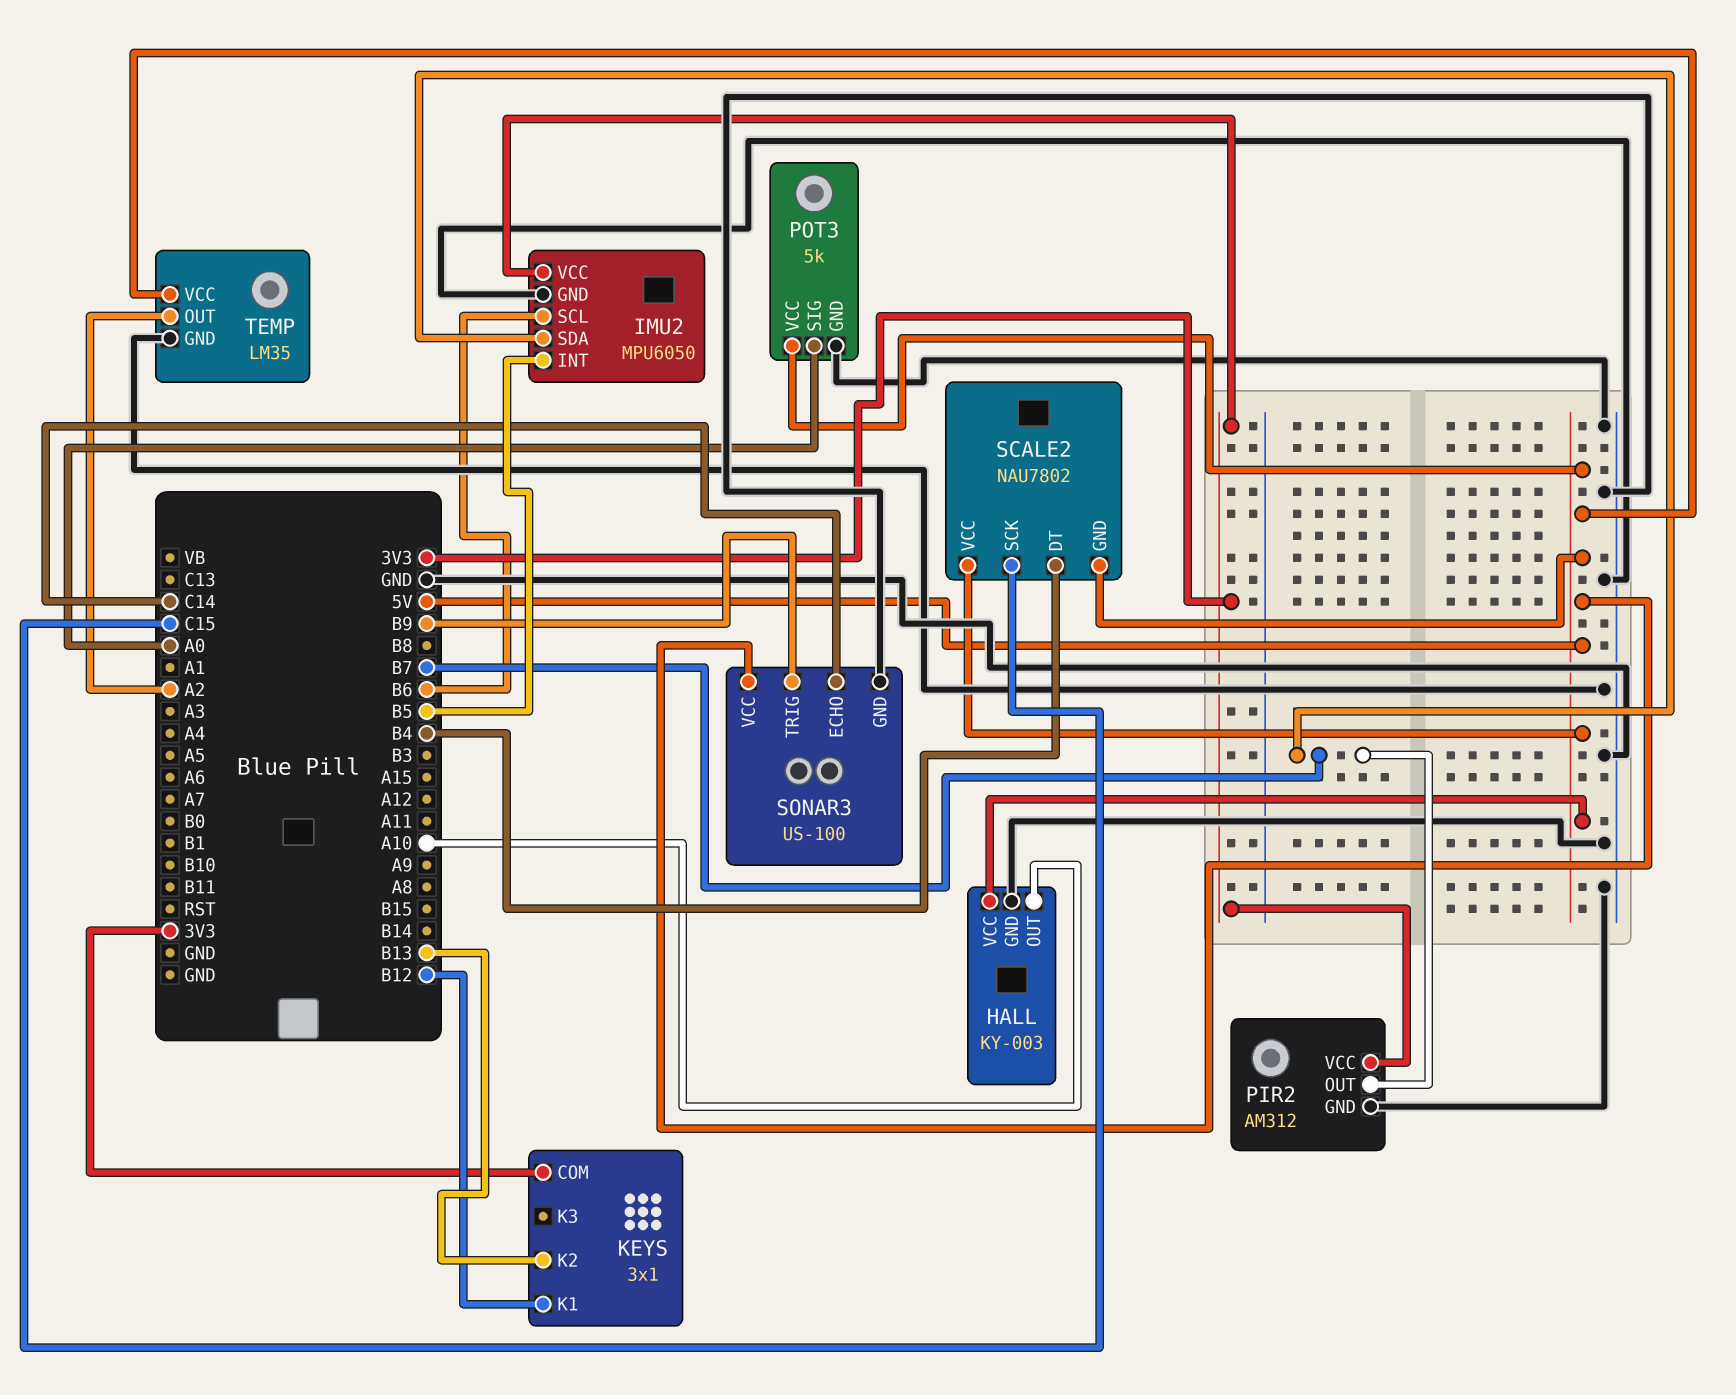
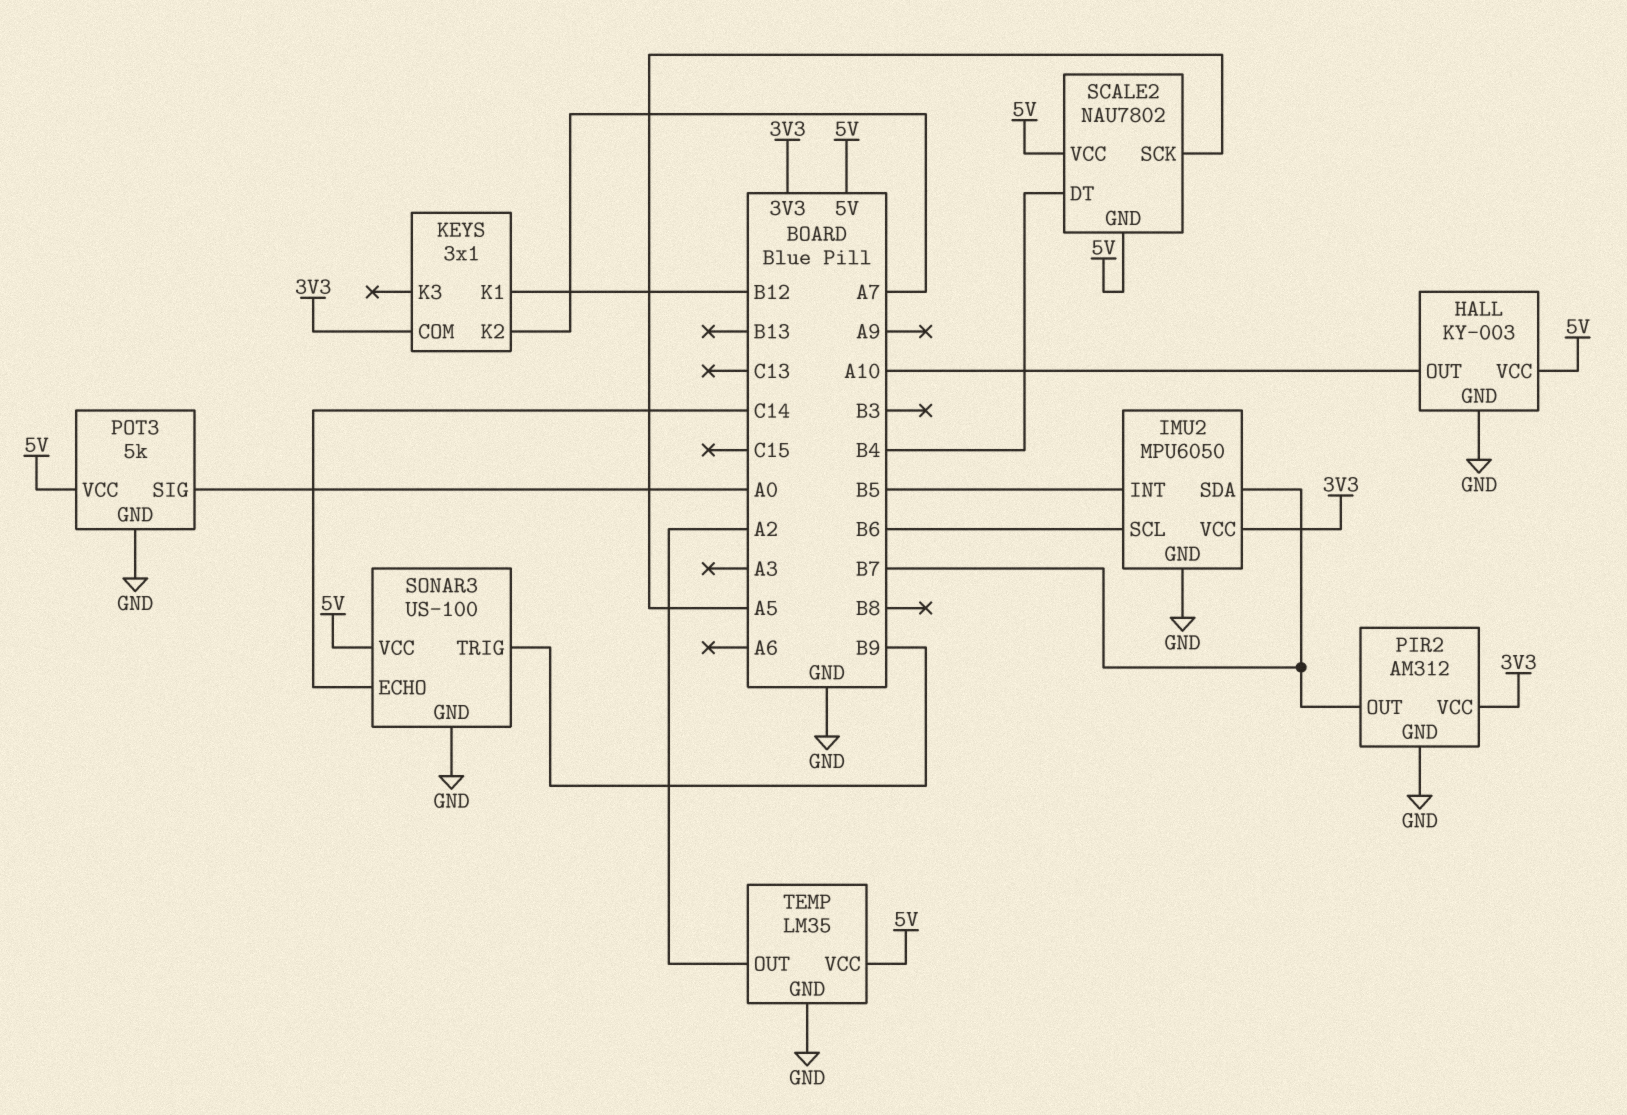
KEYS pin K2: B13 -> A7
SCALE2 pin SCK: C15 -> A5

